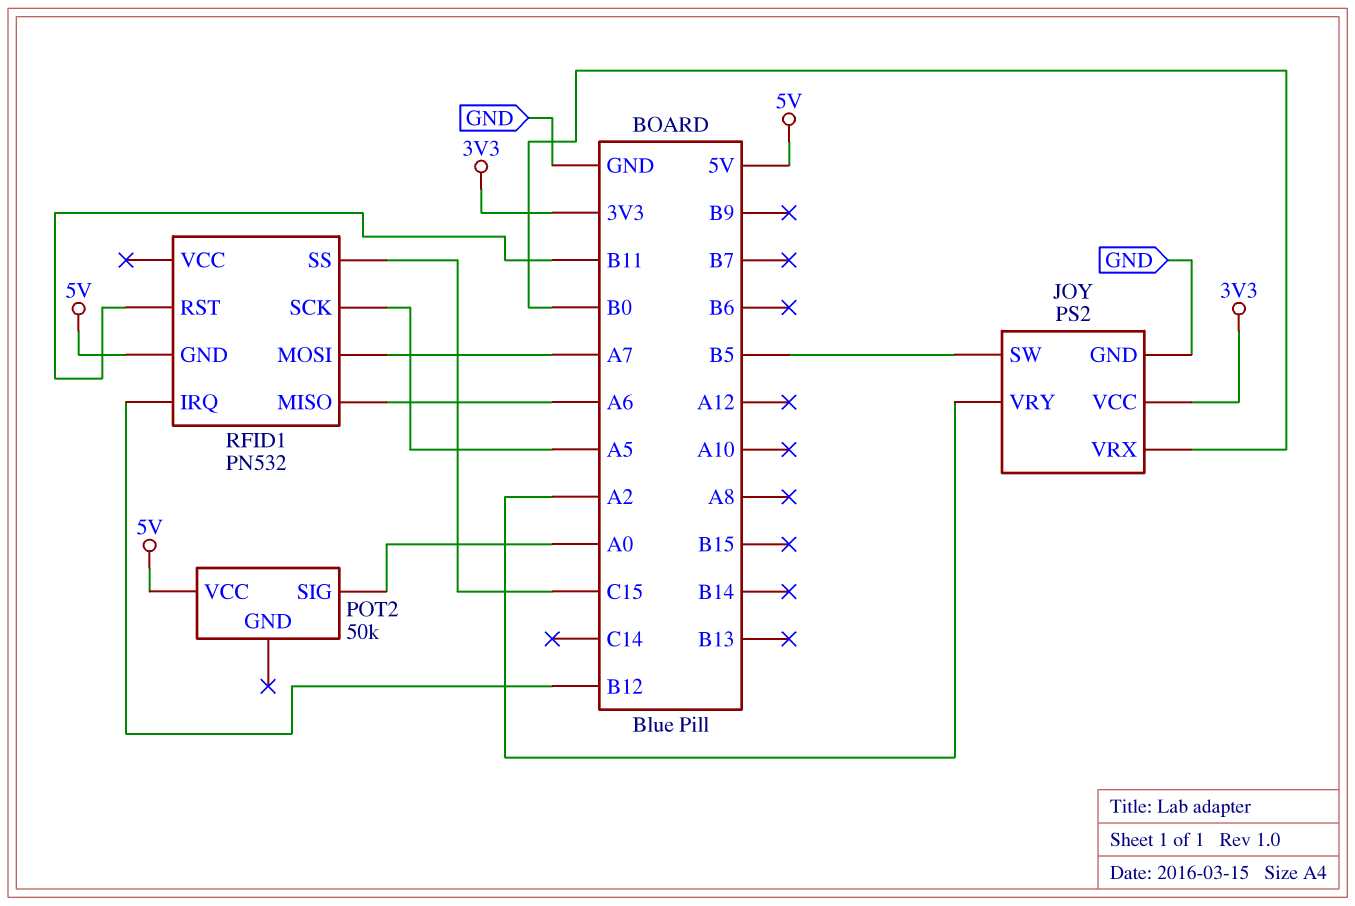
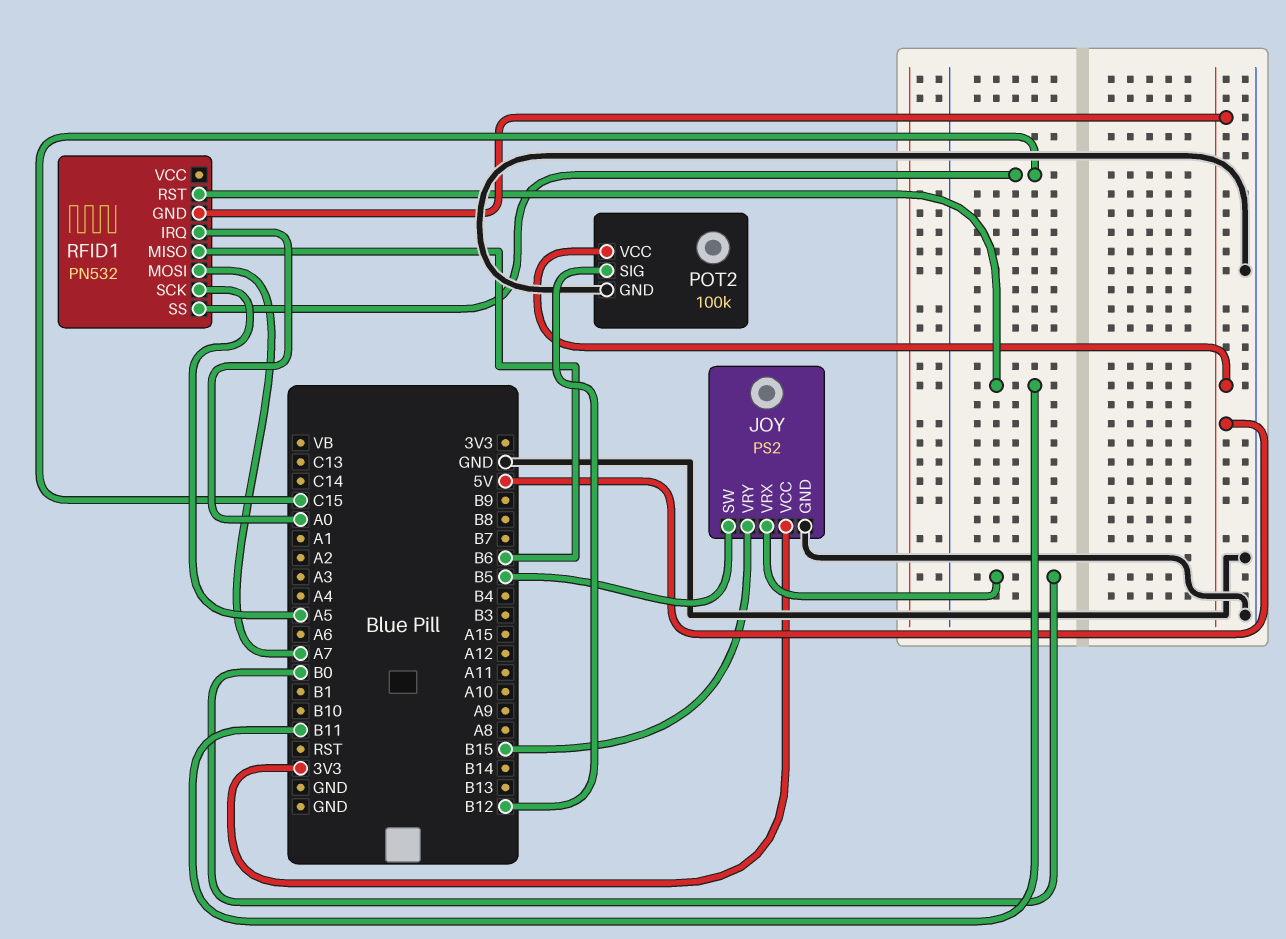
JOY pin VRY: A2 -> B15
POT2: 50k -> 100k
POT2 pin GND: none -> GND
POT2 pin SIG: A0 -> B12
RFID1 pin IRQ: B12 -> A0
RFID1 pin MISO: A6 -> B6

